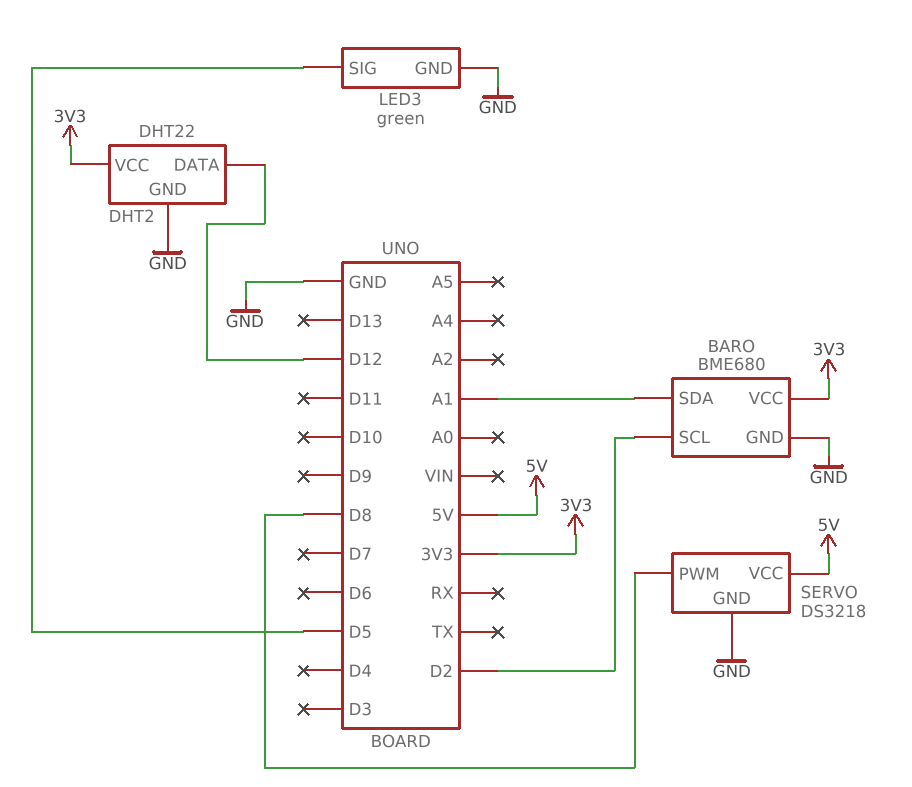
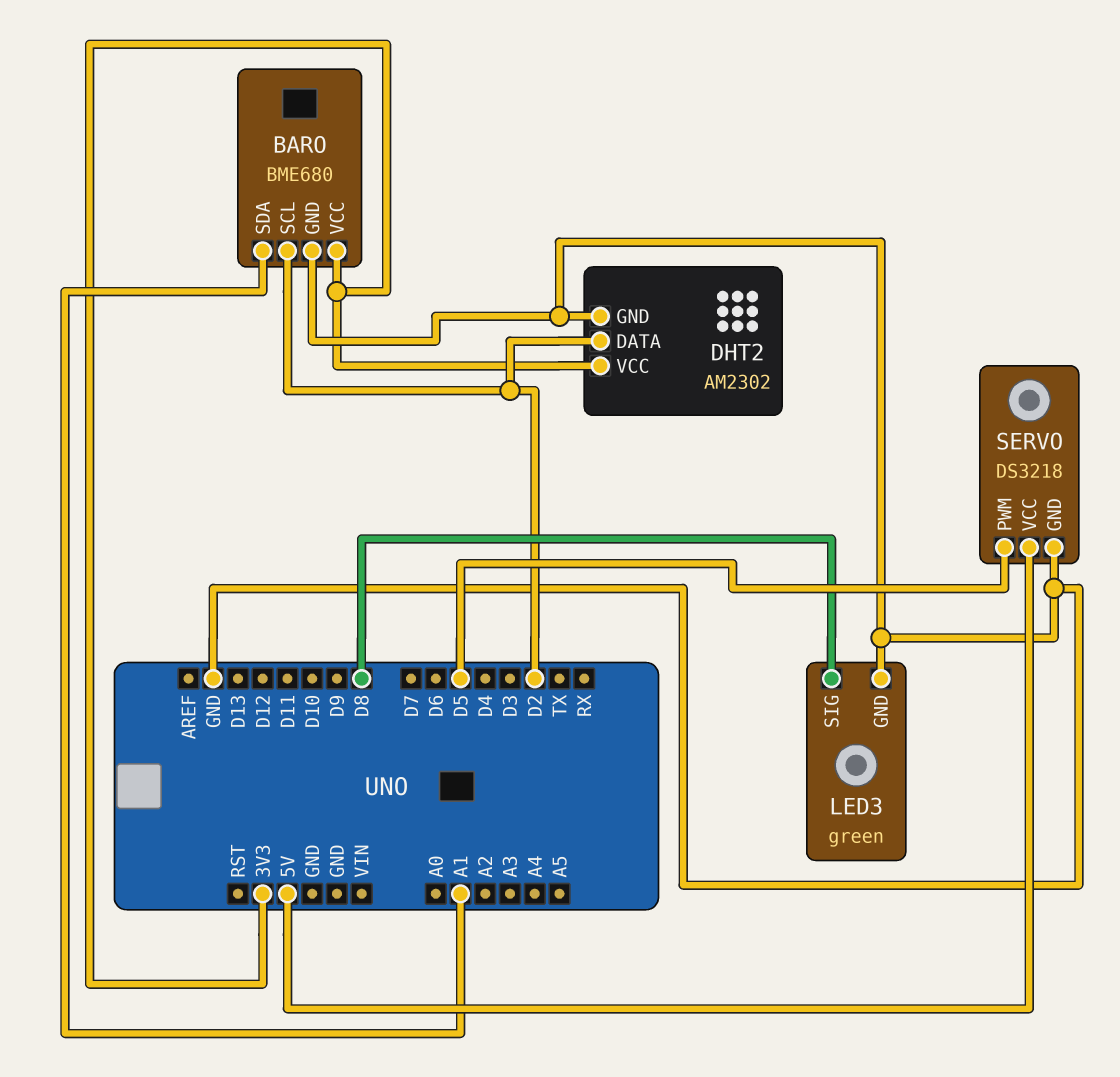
DHT2: DHT22 -> AM2302
DHT2 pin DATA: D12 -> D2
LED3 pin SIG: D5 -> D8
SERVO pin PWM: D8 -> D5

